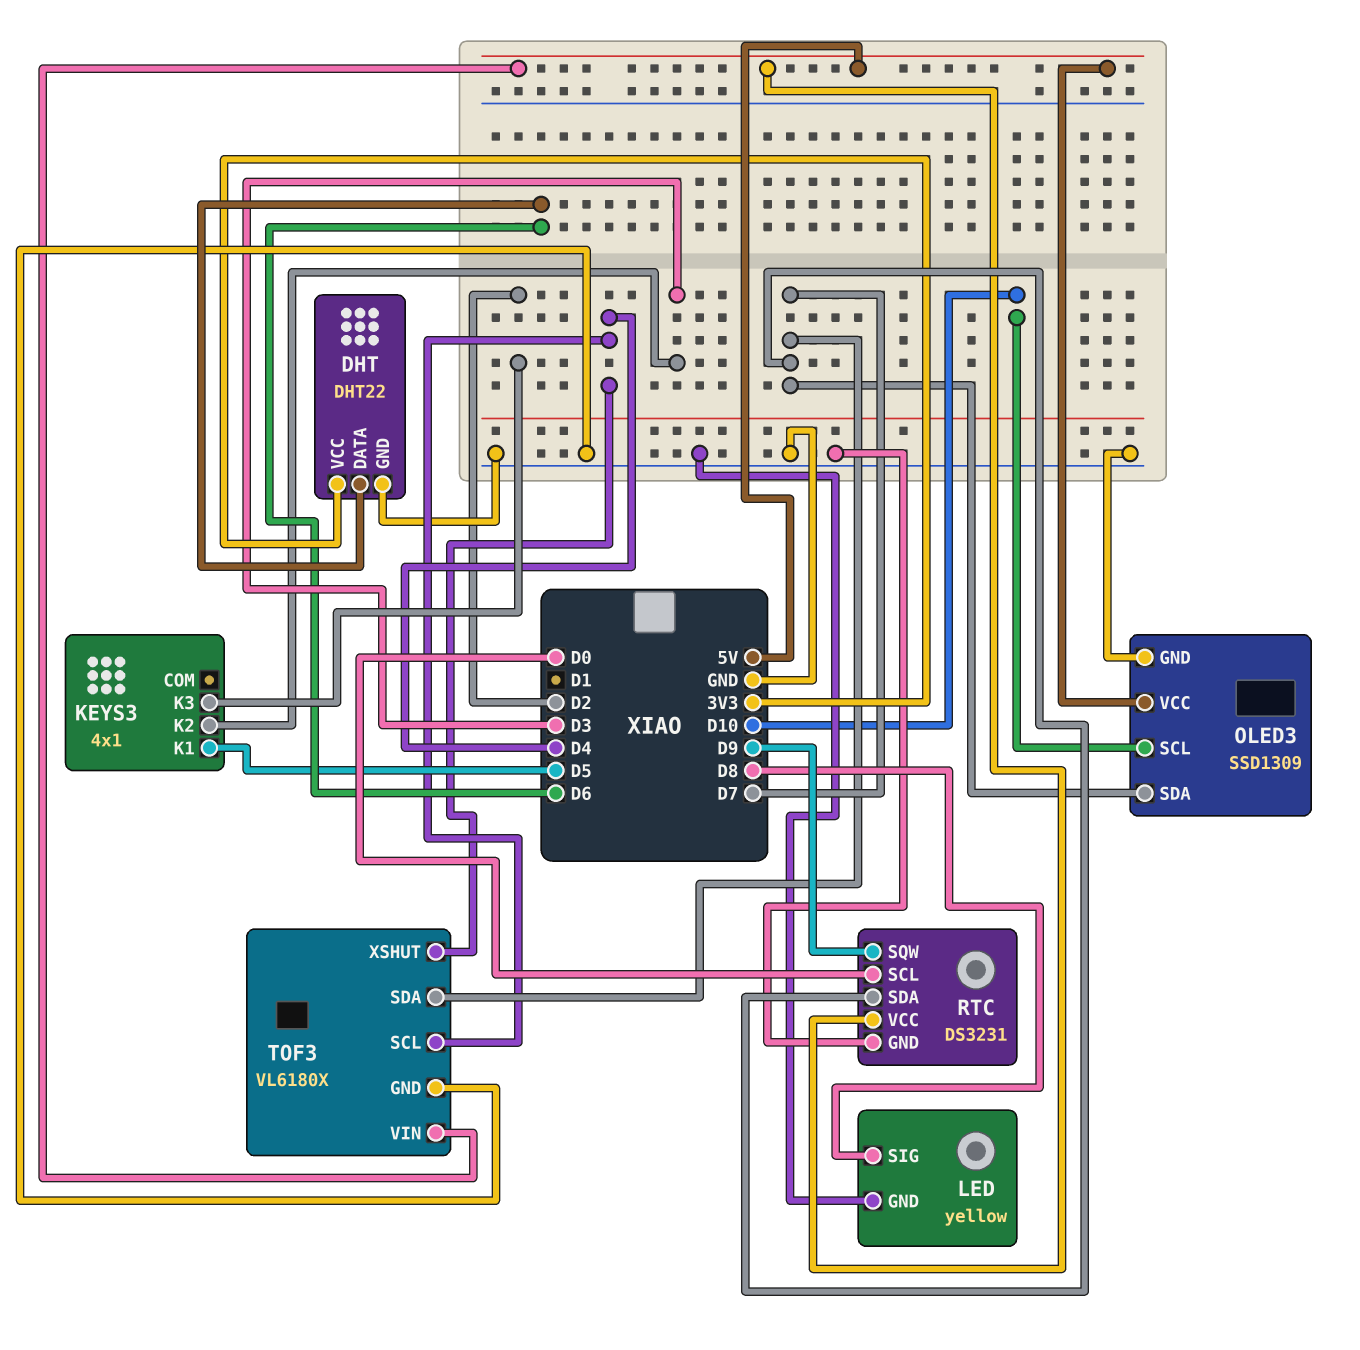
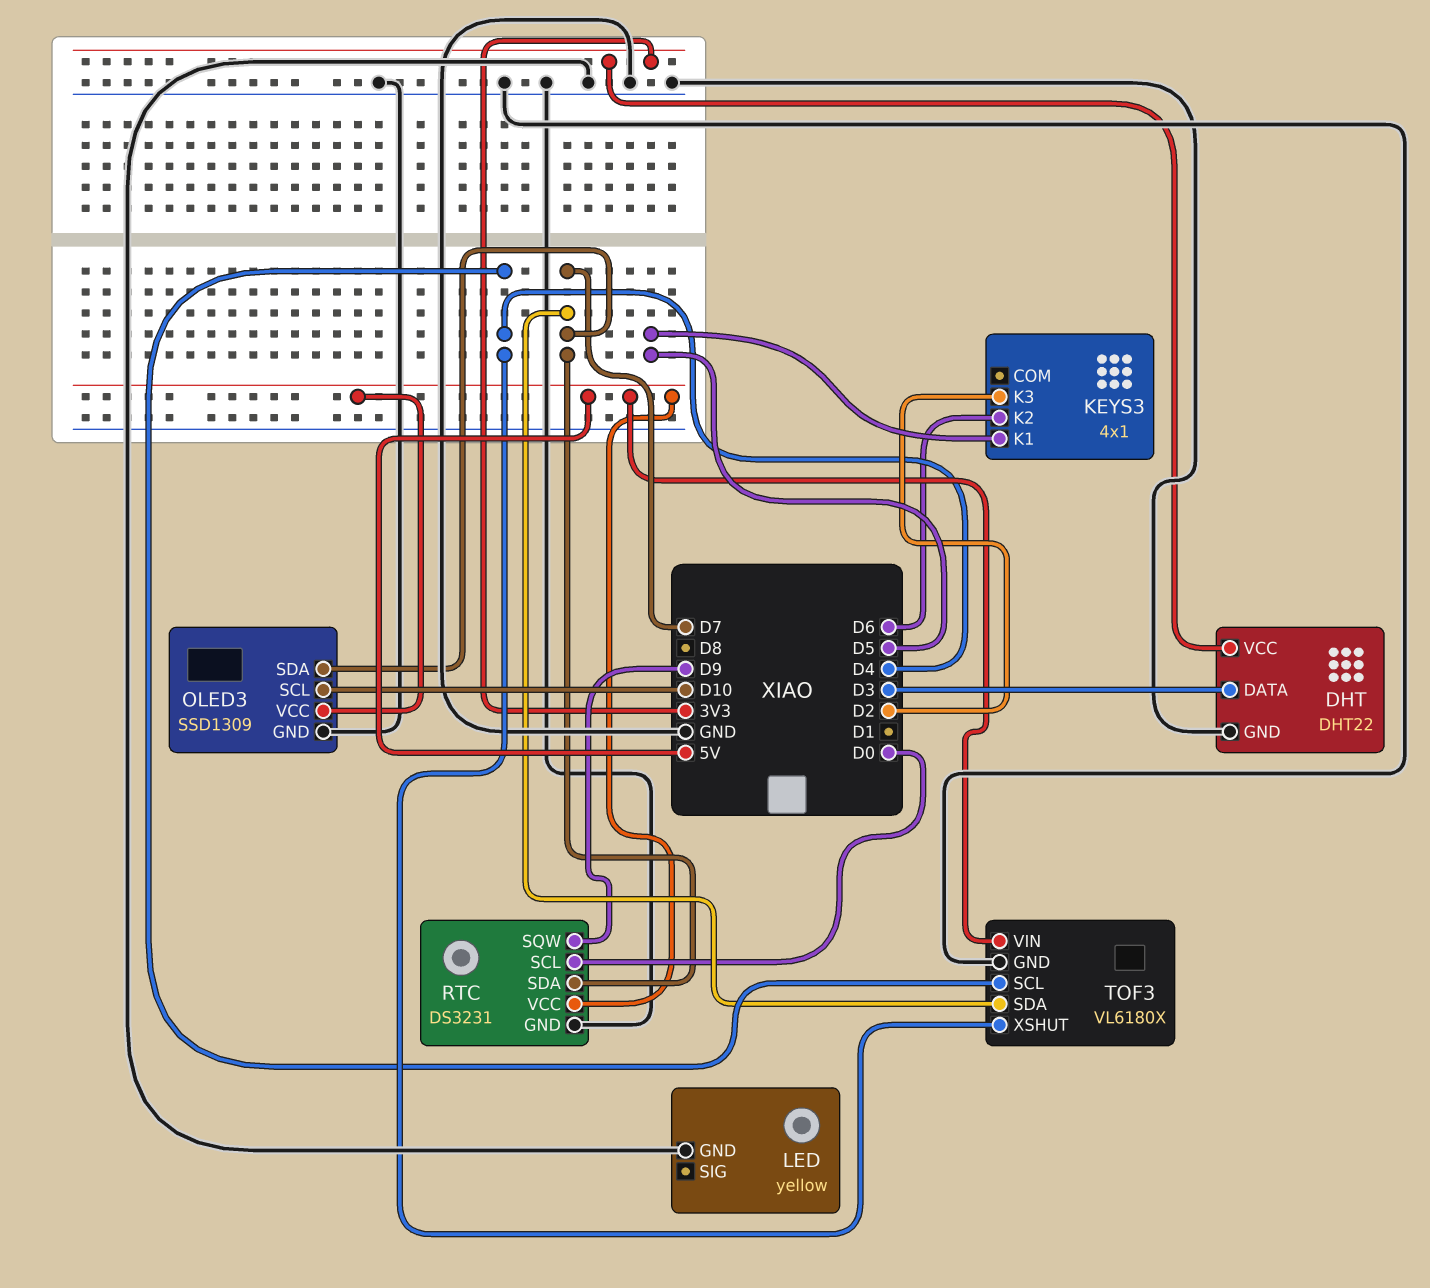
DHT pin DATA: D6 -> D3
KEYS3 pin K2: D3 -> D6
LED pin SIG: D8 -> none

